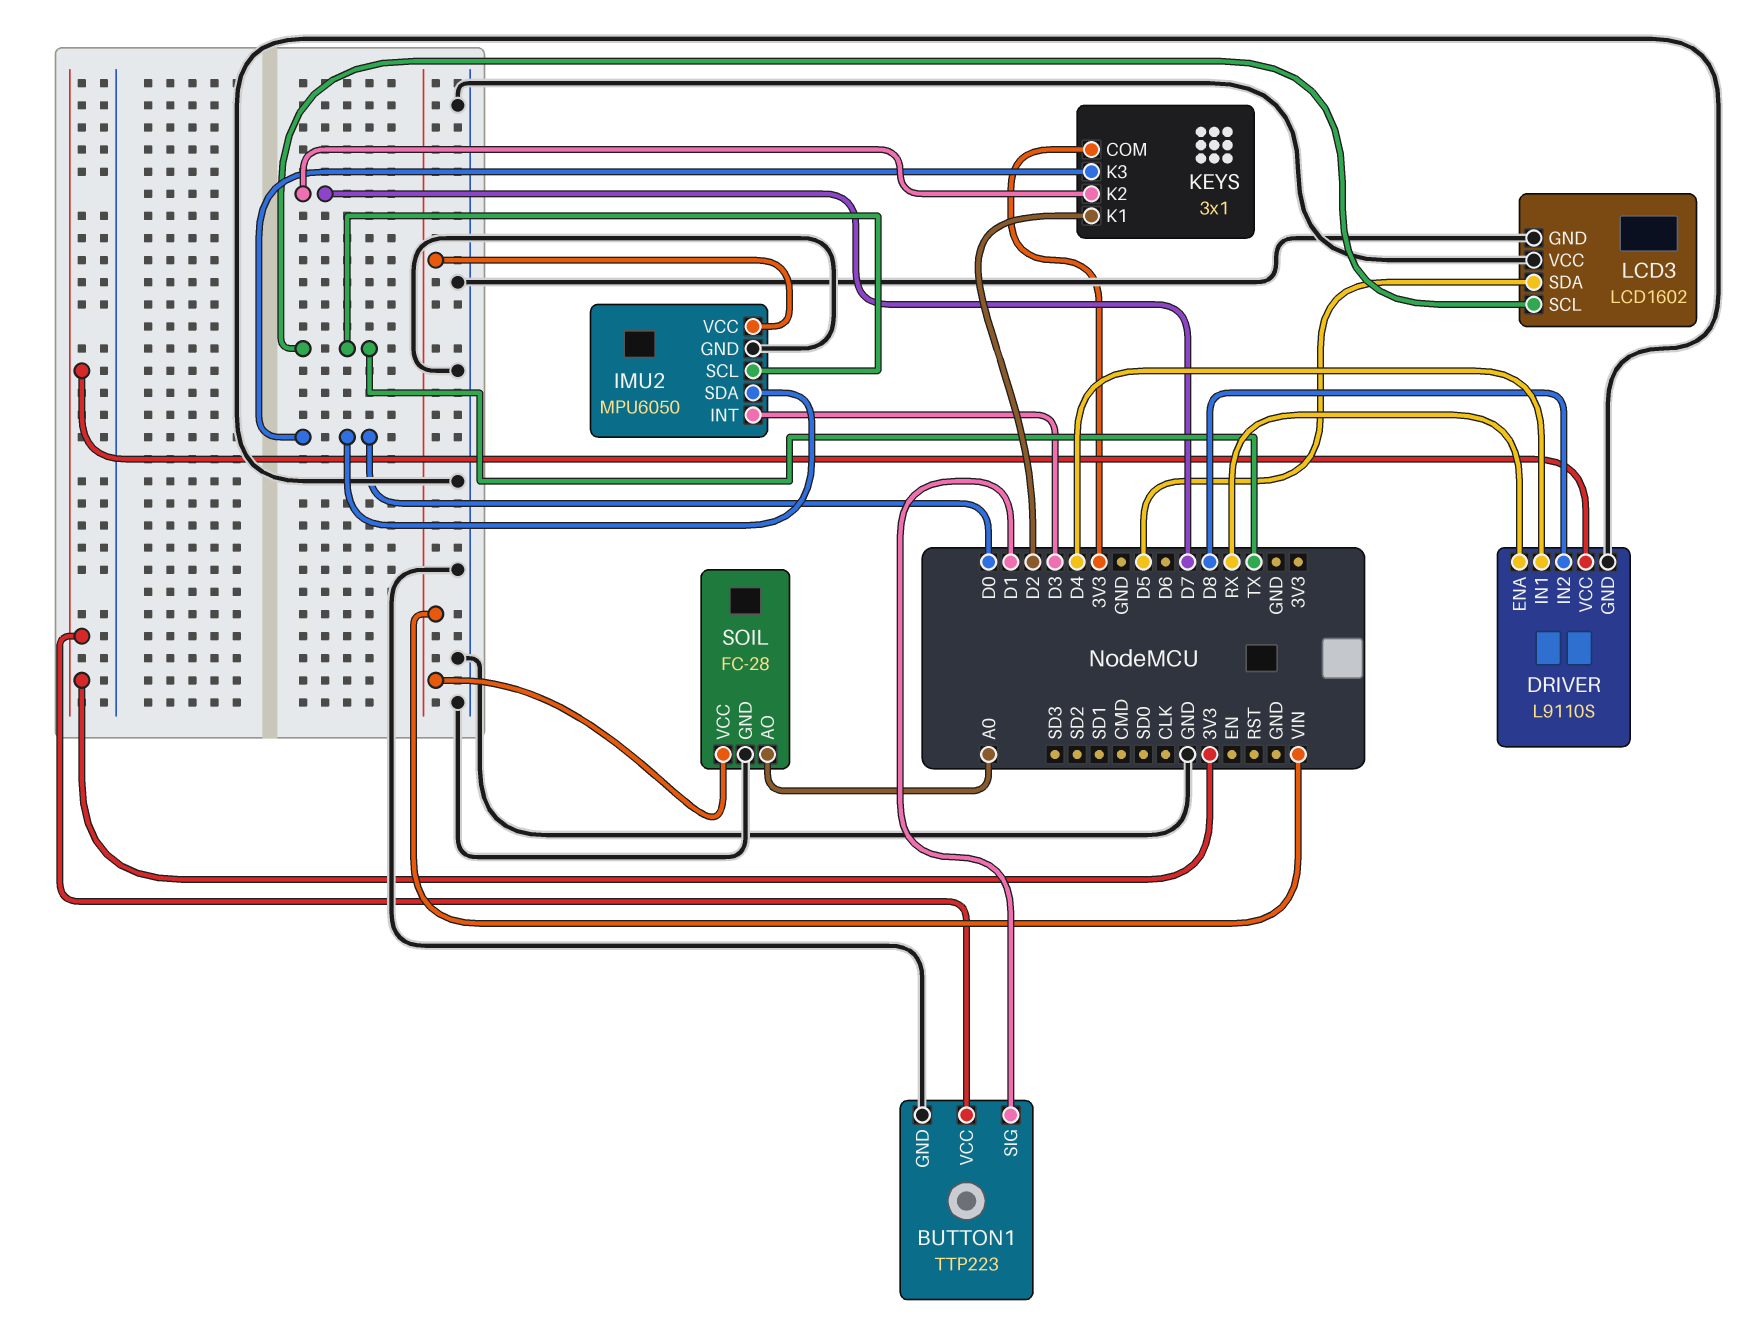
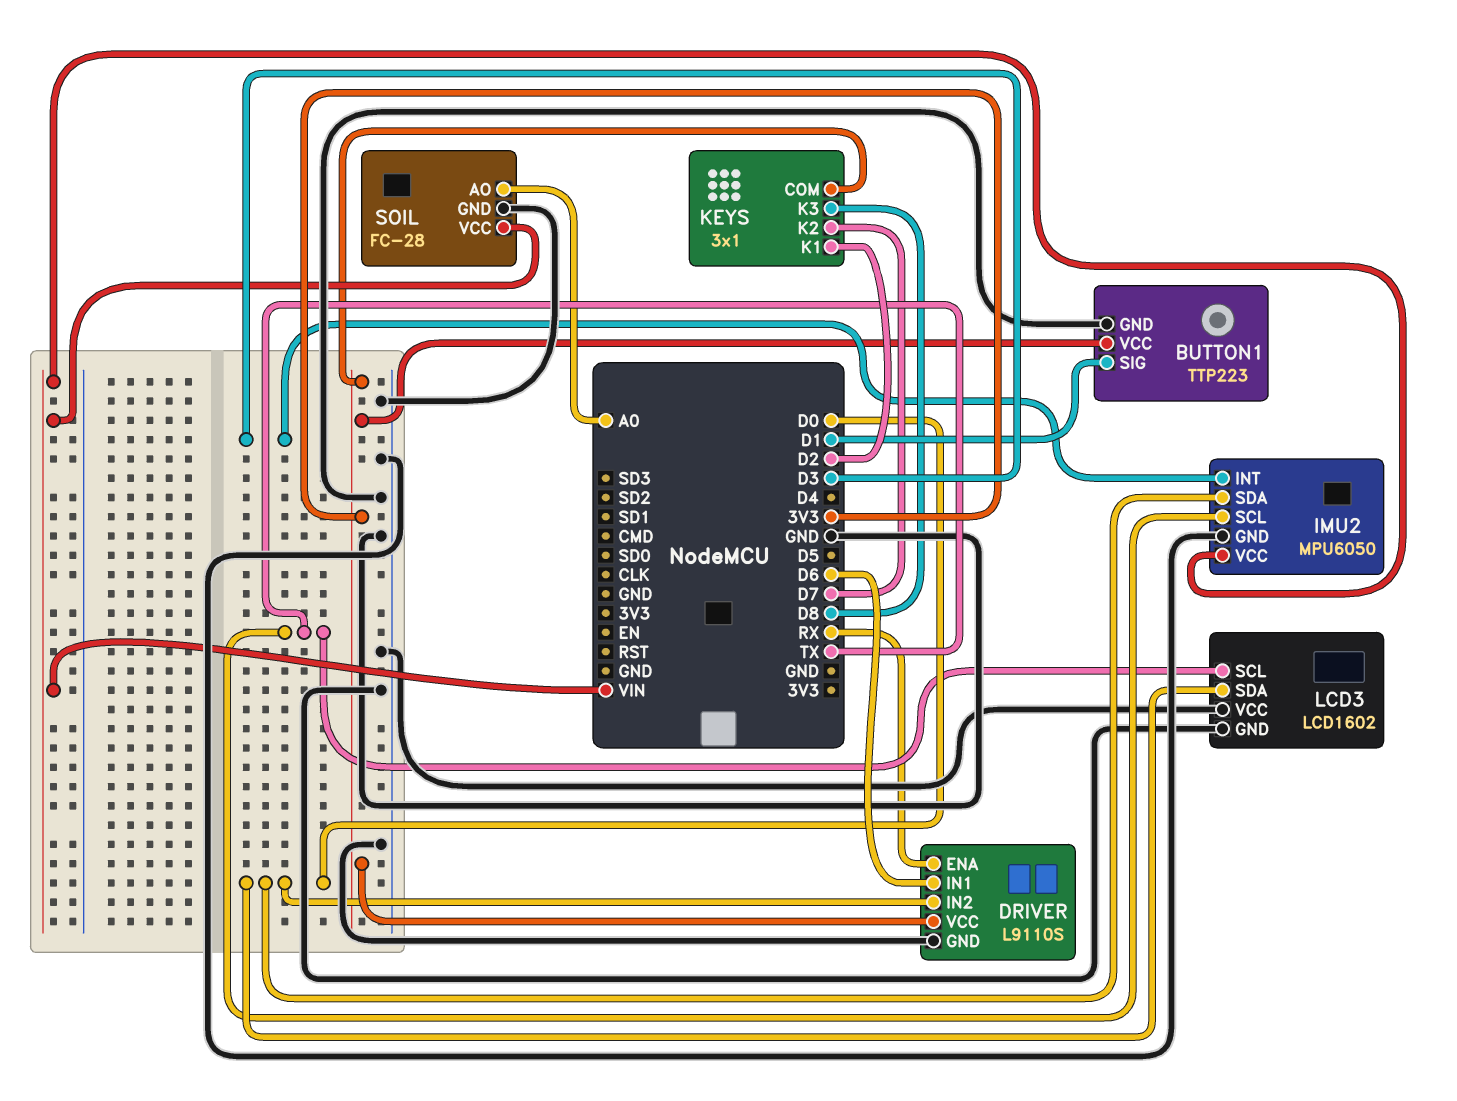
DRIVER pin IN1: D4 -> D6
DRIVER pin IN2: D8 -> D0
KEYS pin K3: D0 -> D8
LCD3 pin SDA: D5 -> D0

